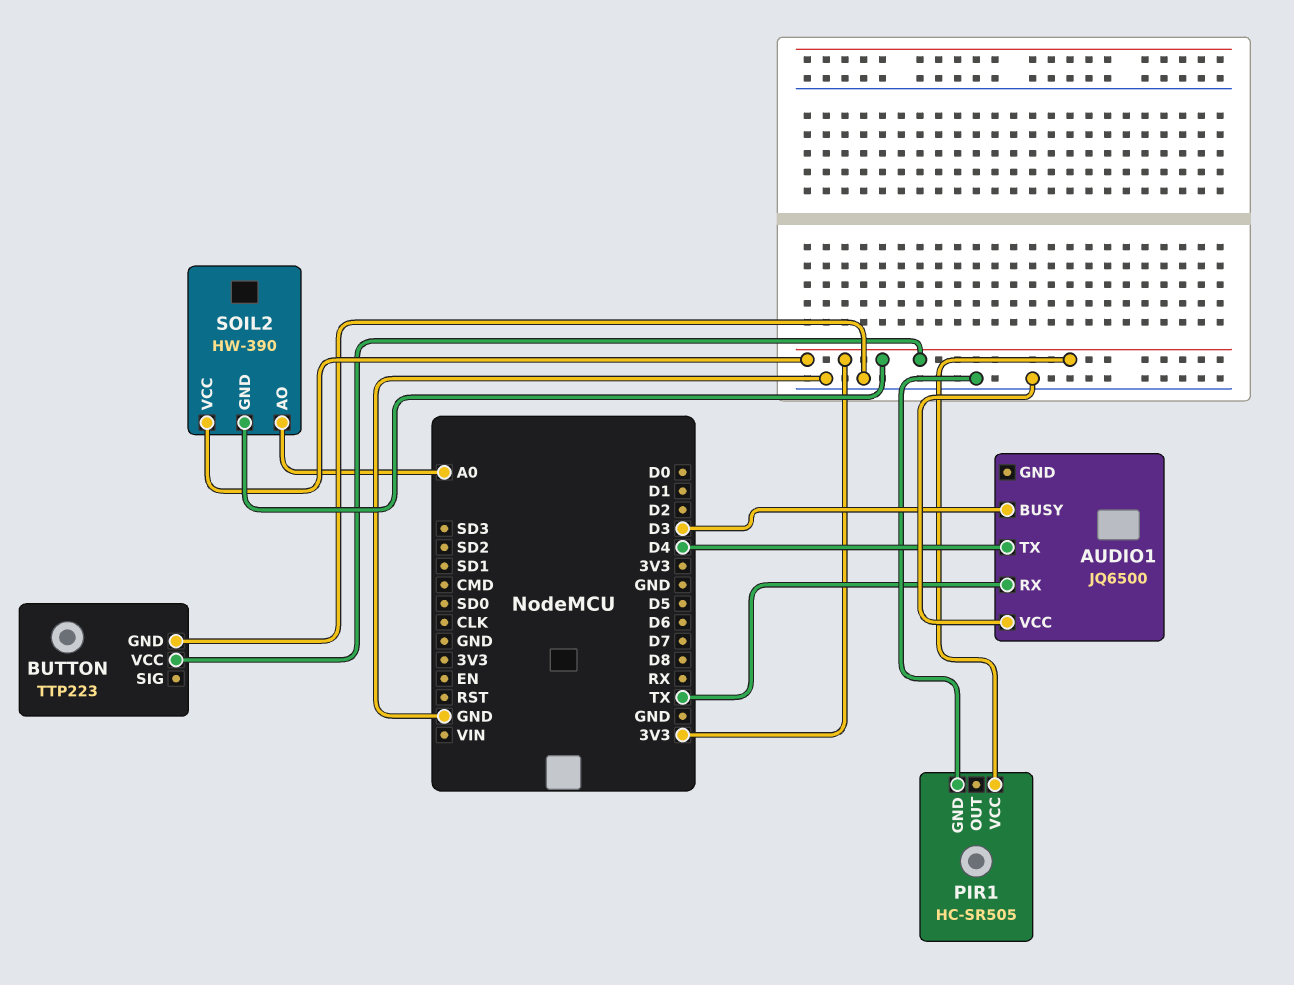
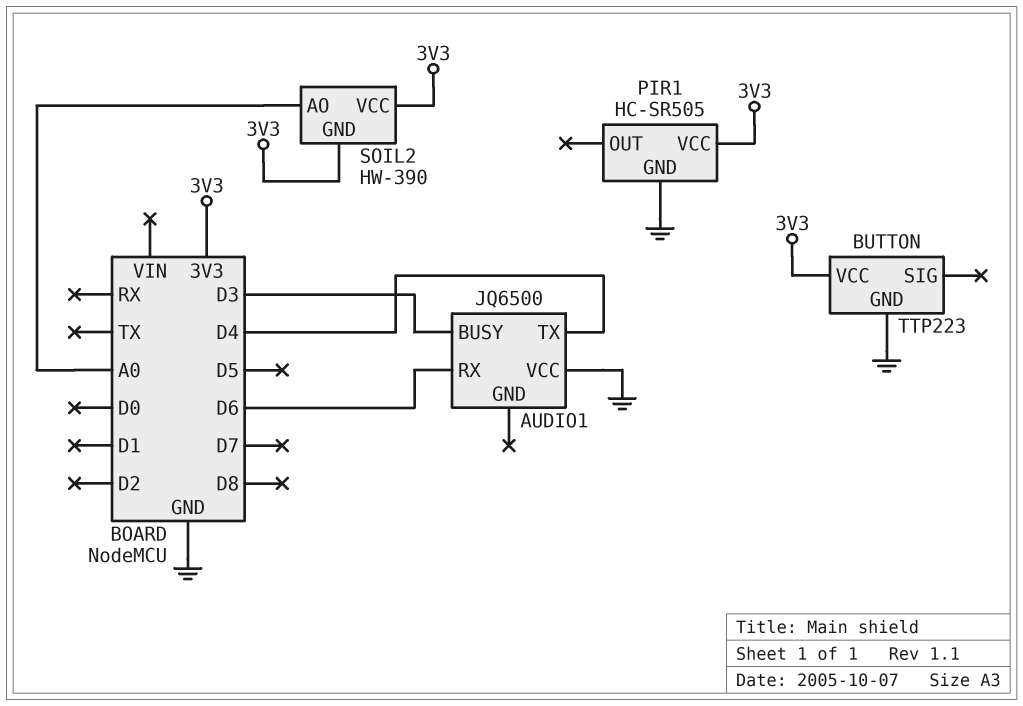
AUDIO1 pin RX: TX -> D6

